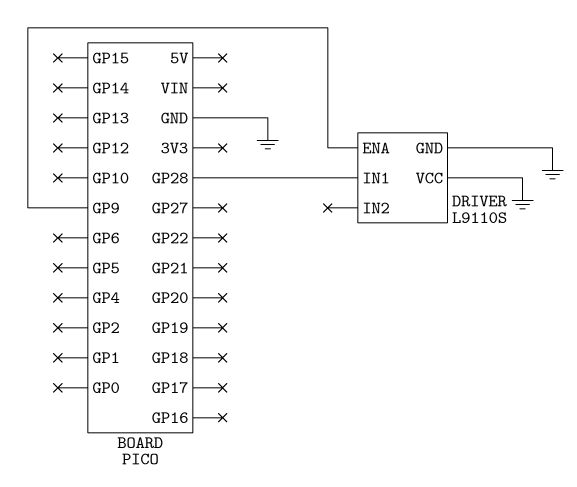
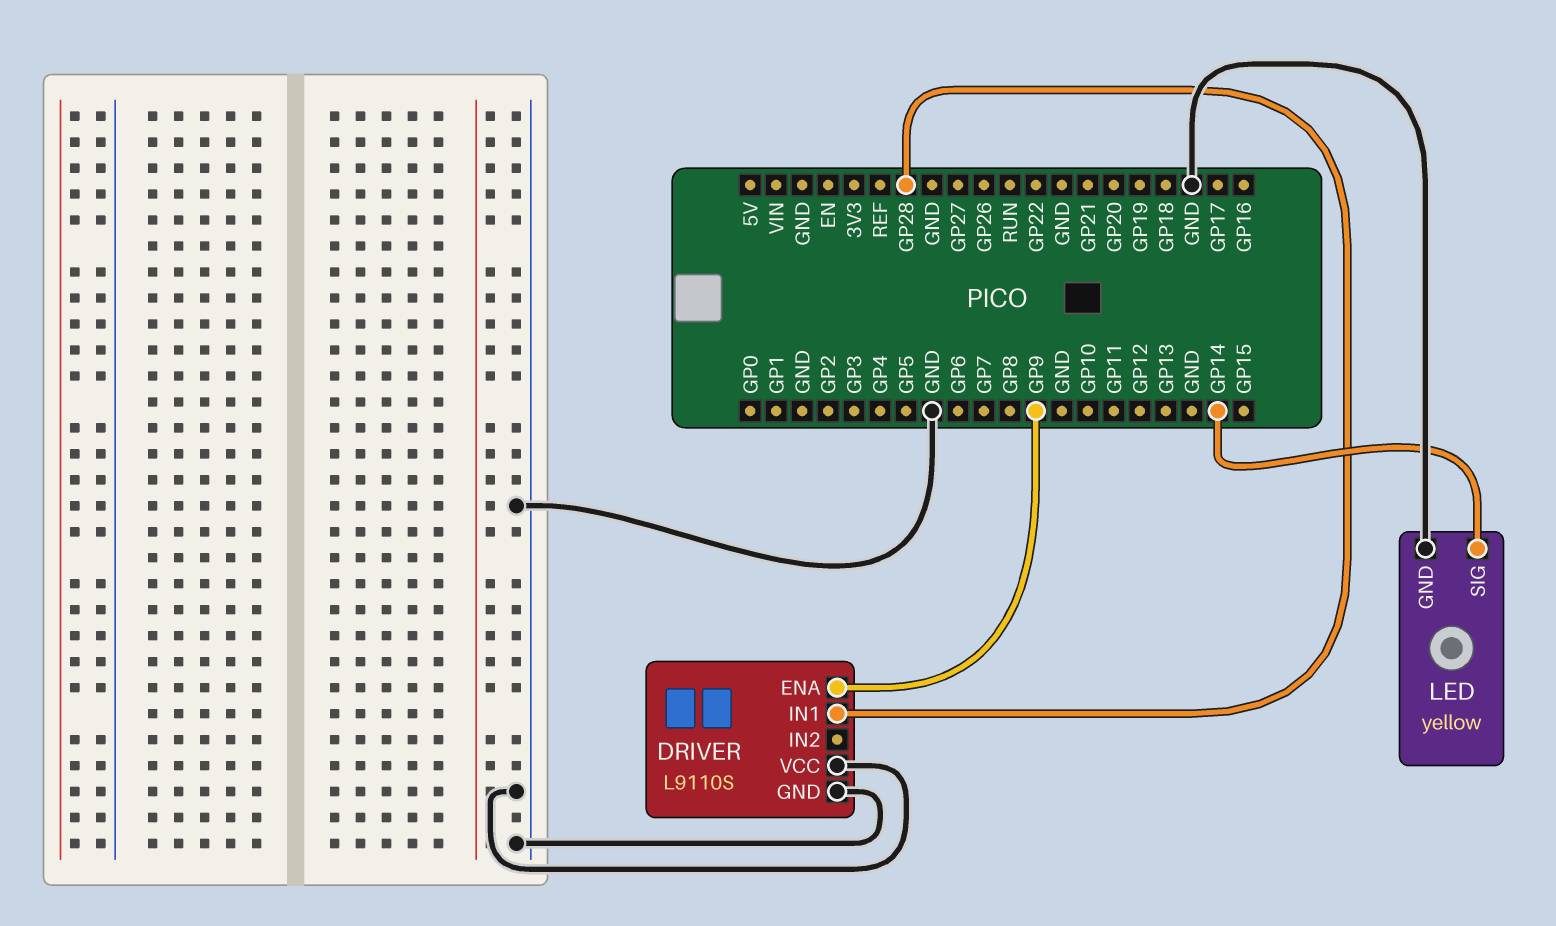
LED: none -> yellow
LED pin GND: none -> GND
LED pin SIG: none -> GP14

